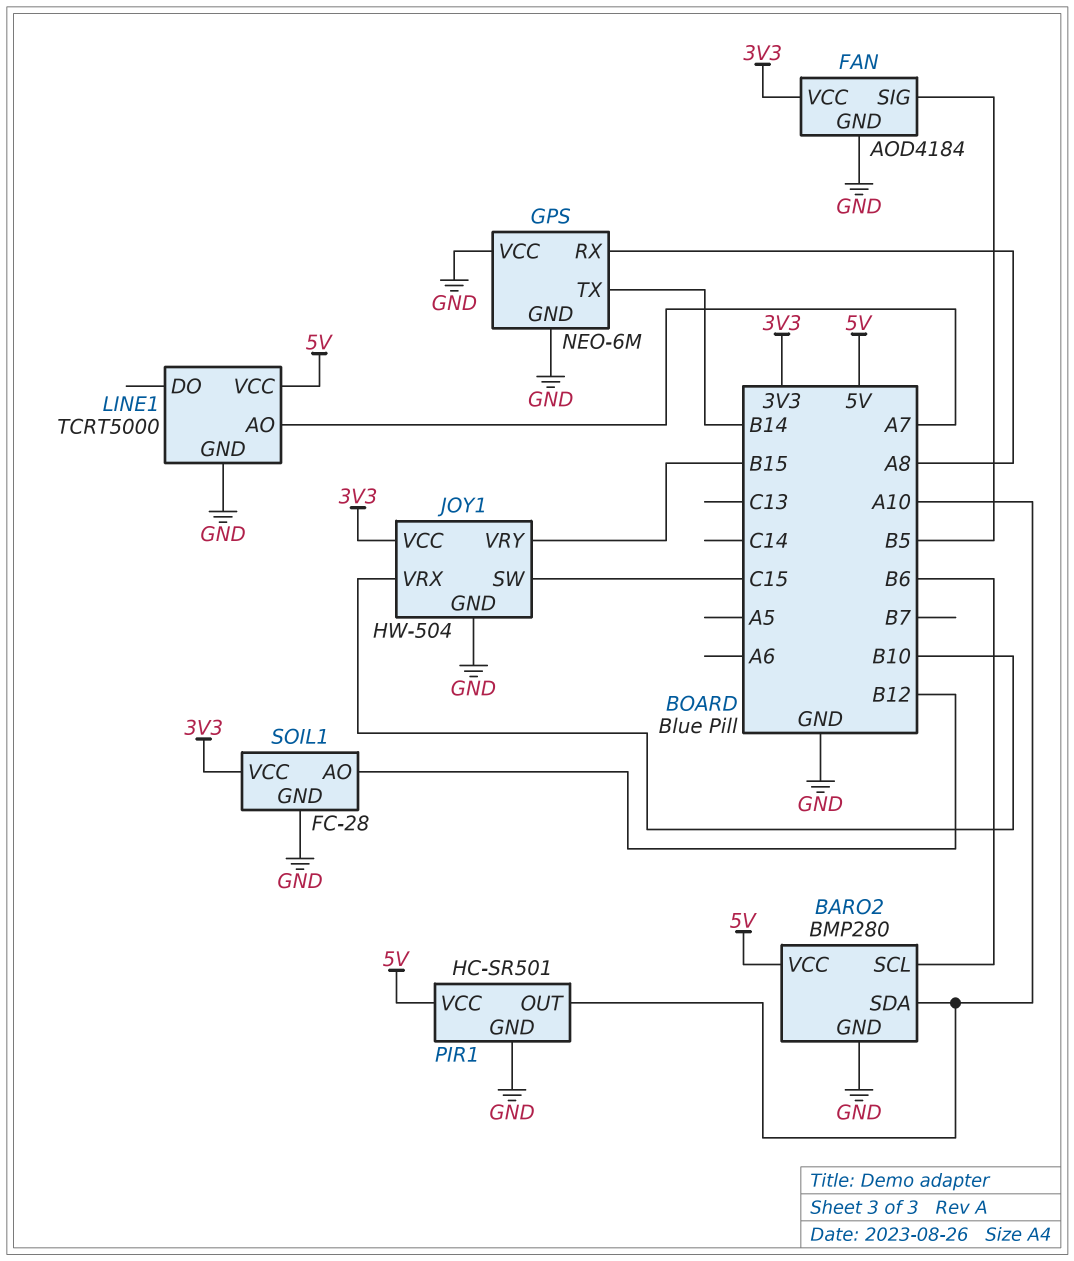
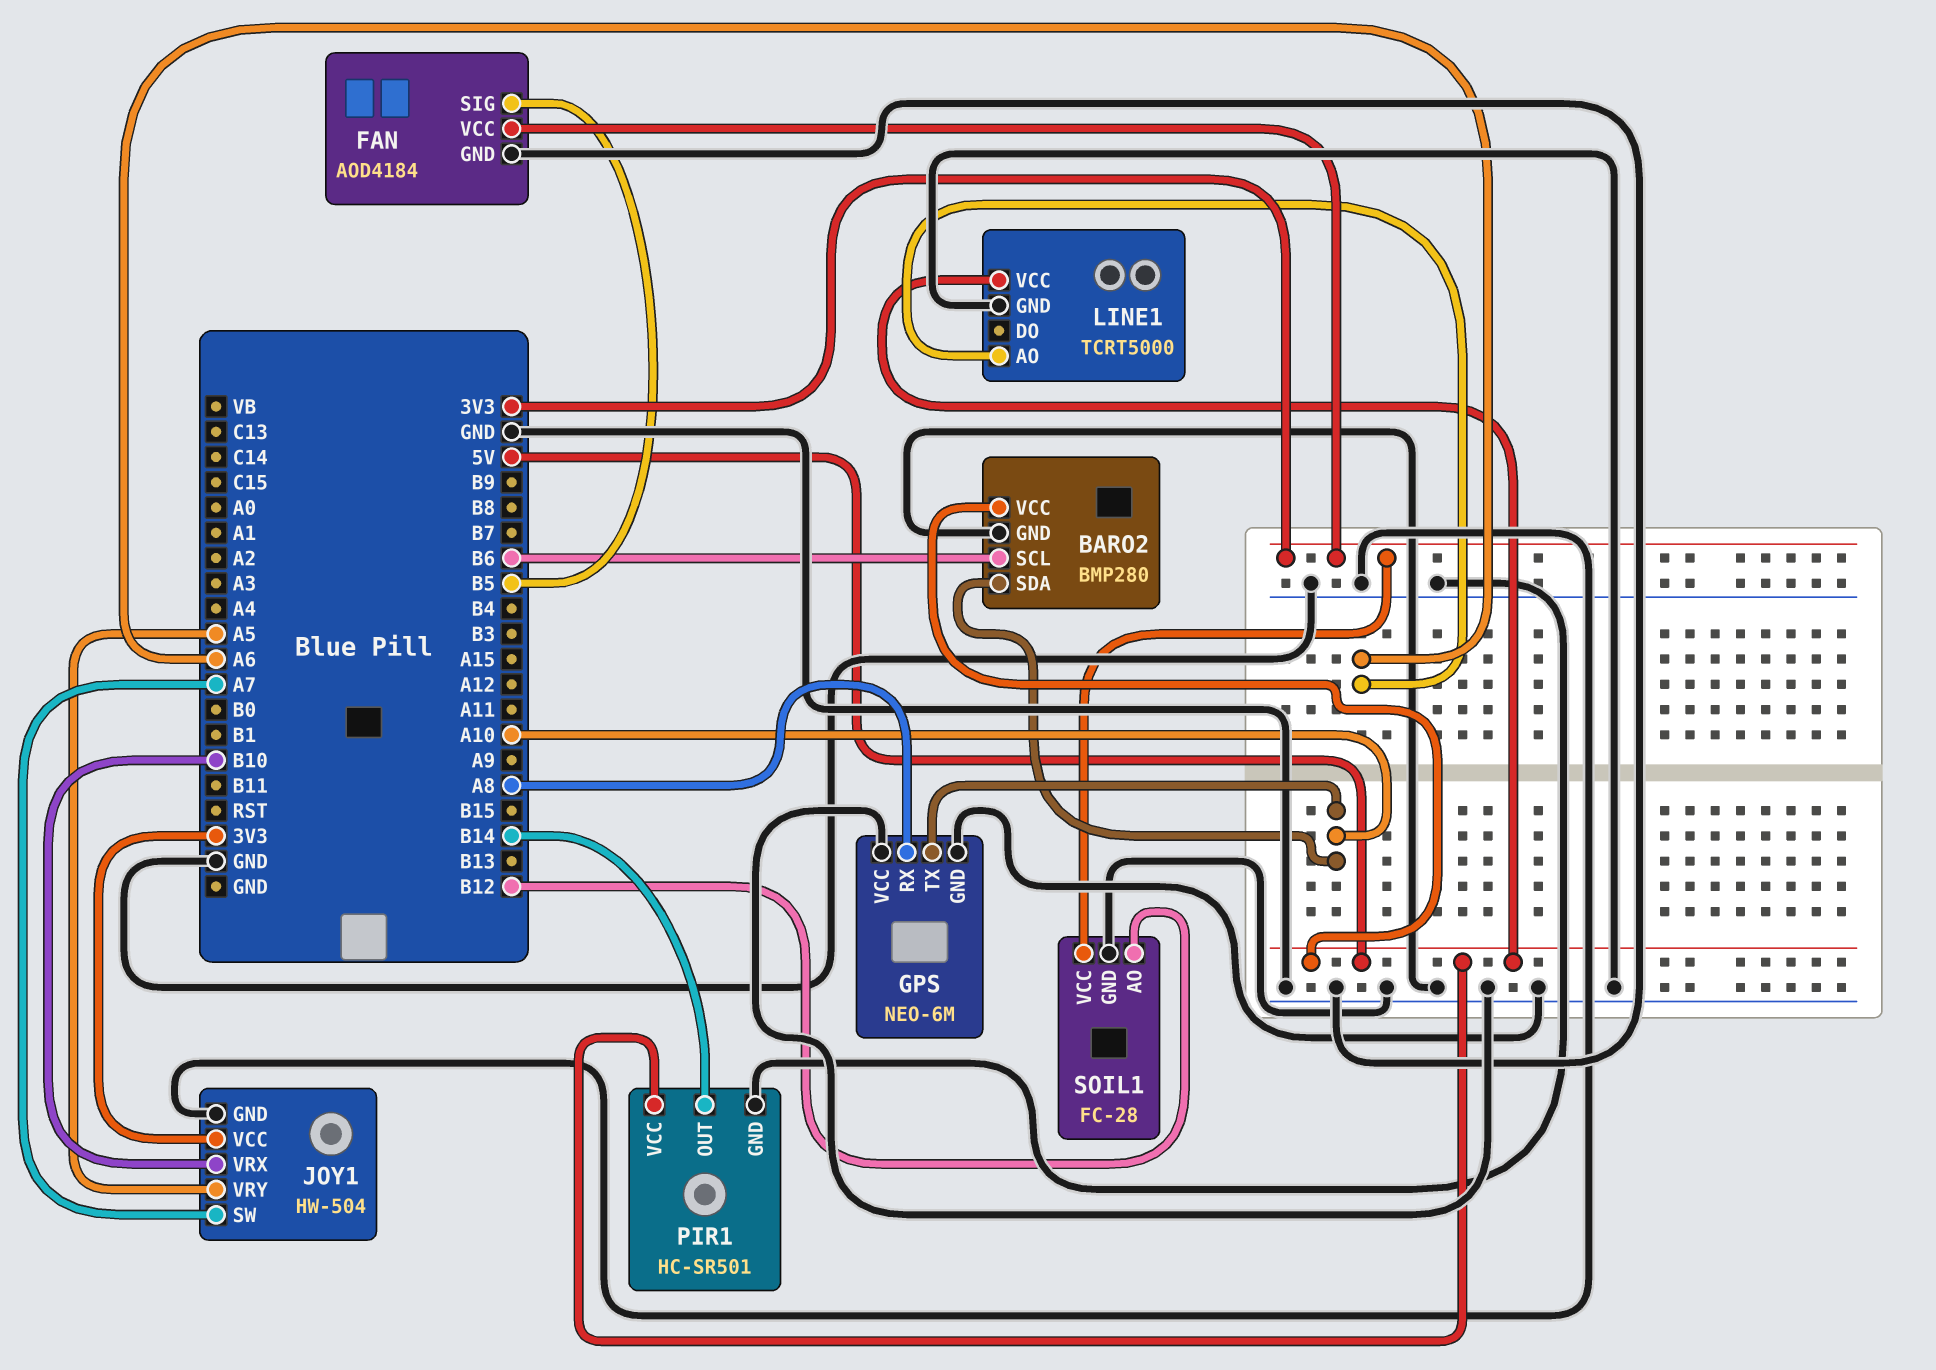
GPS pin TX: B14 -> A10
JOY1 pin SW: C15 -> A7
JOY1 pin VRY: B15 -> A5
LINE1 pin AO: A7 -> A6
PIR1 pin OUT: A10 -> B14

